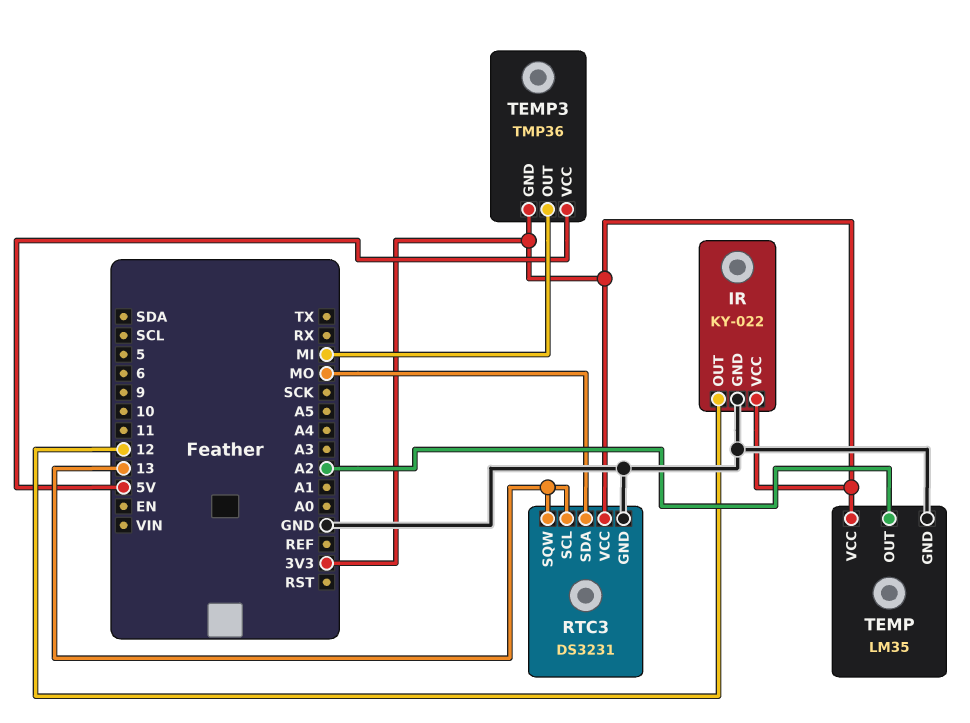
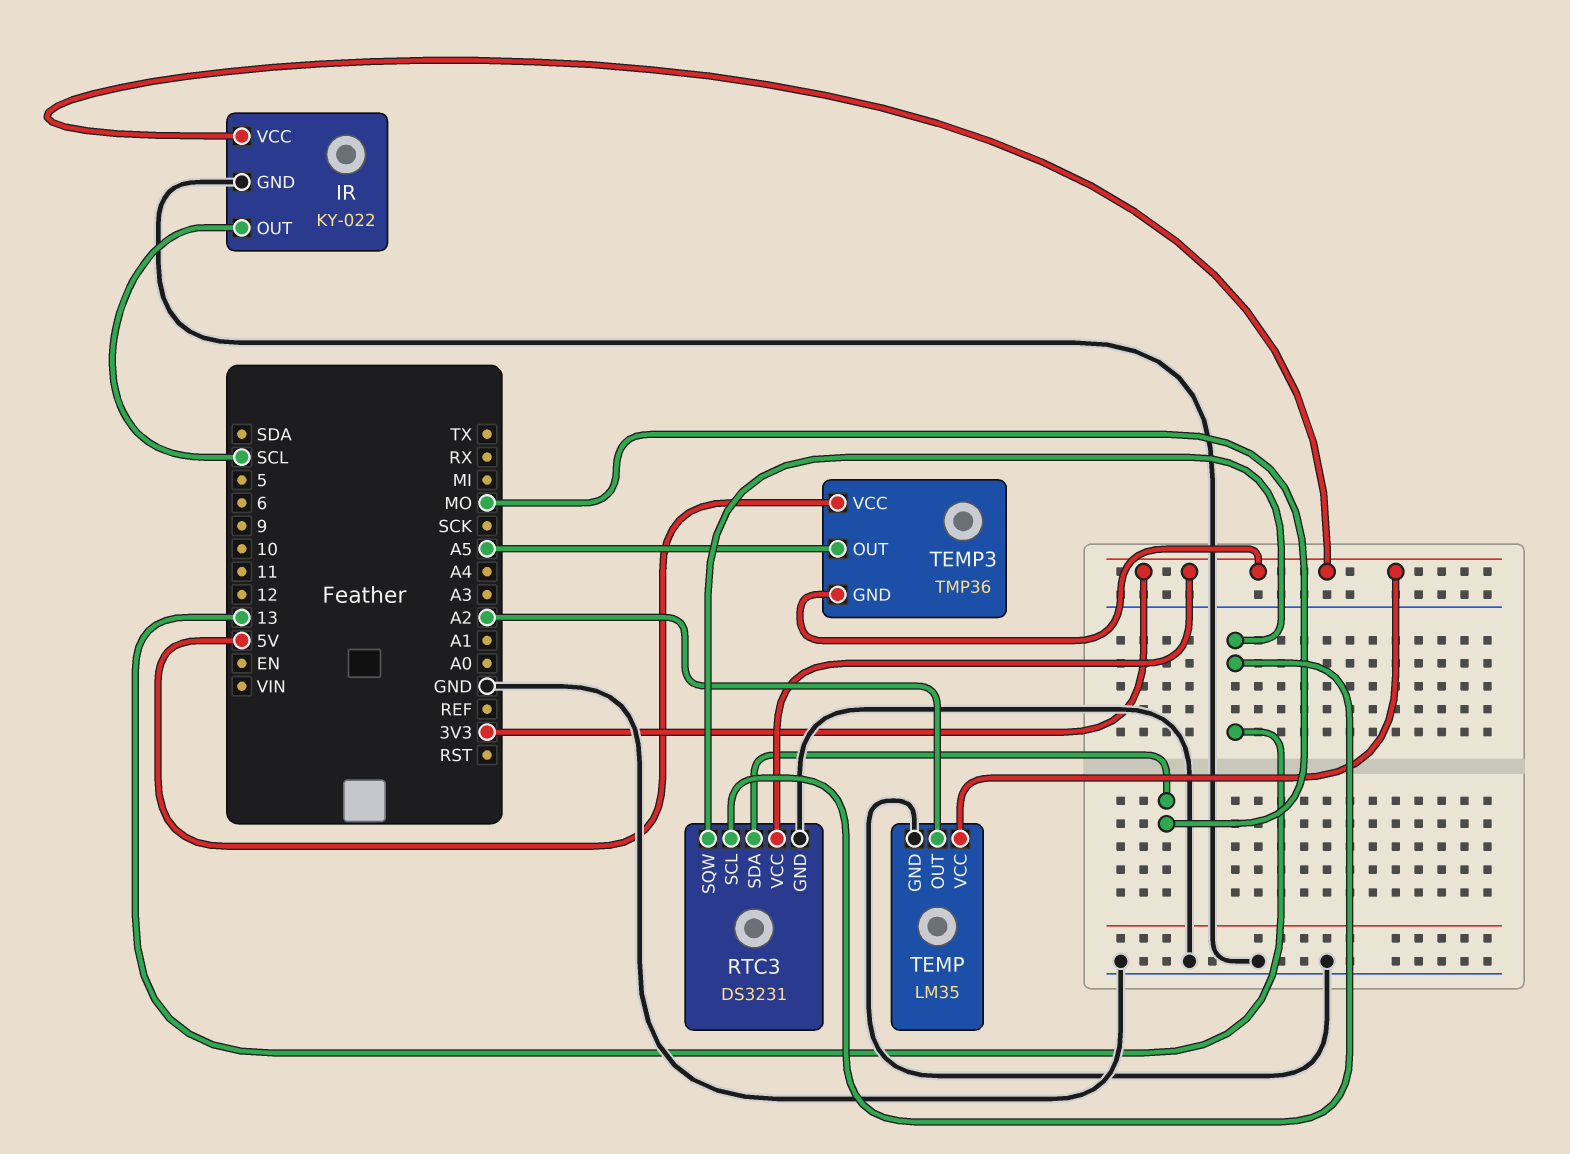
IR pin OUT: 12 -> SCL
TEMP3 pin OUT: MI -> A5

